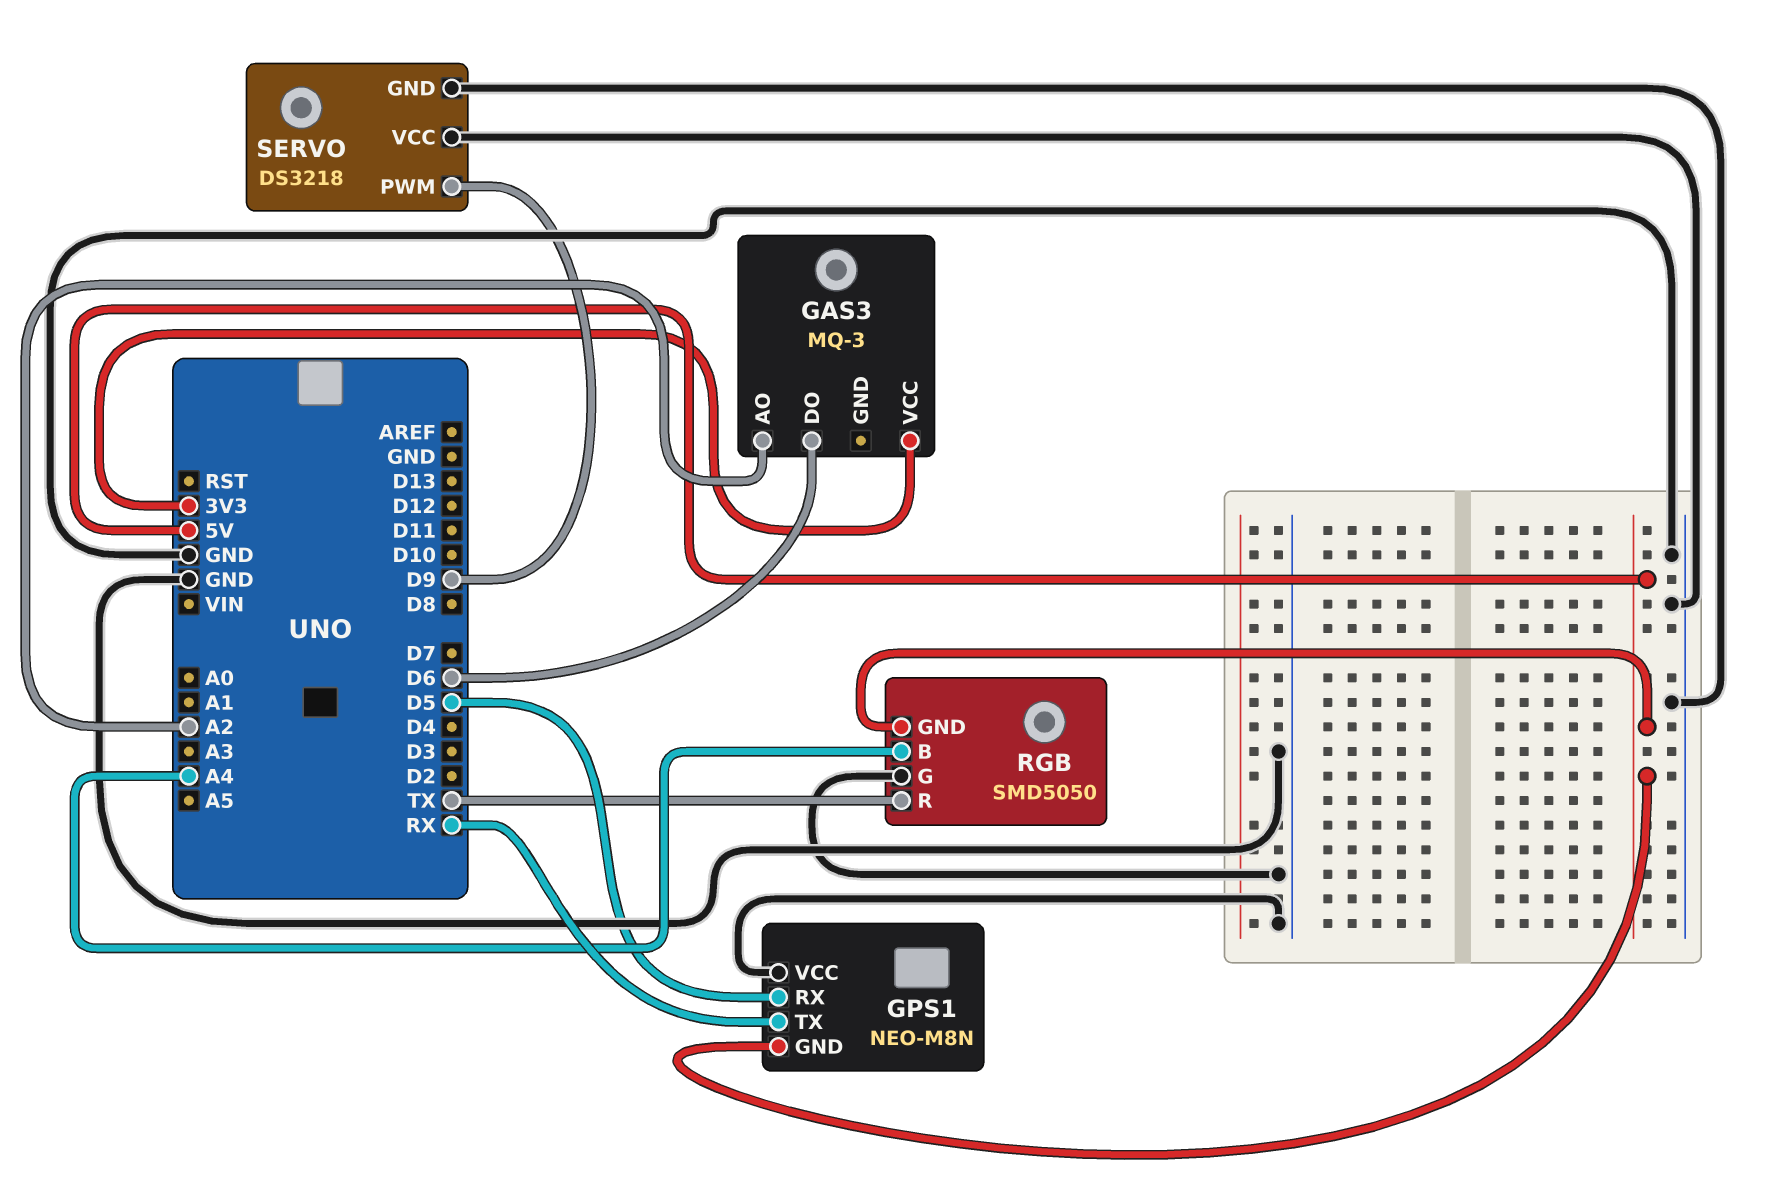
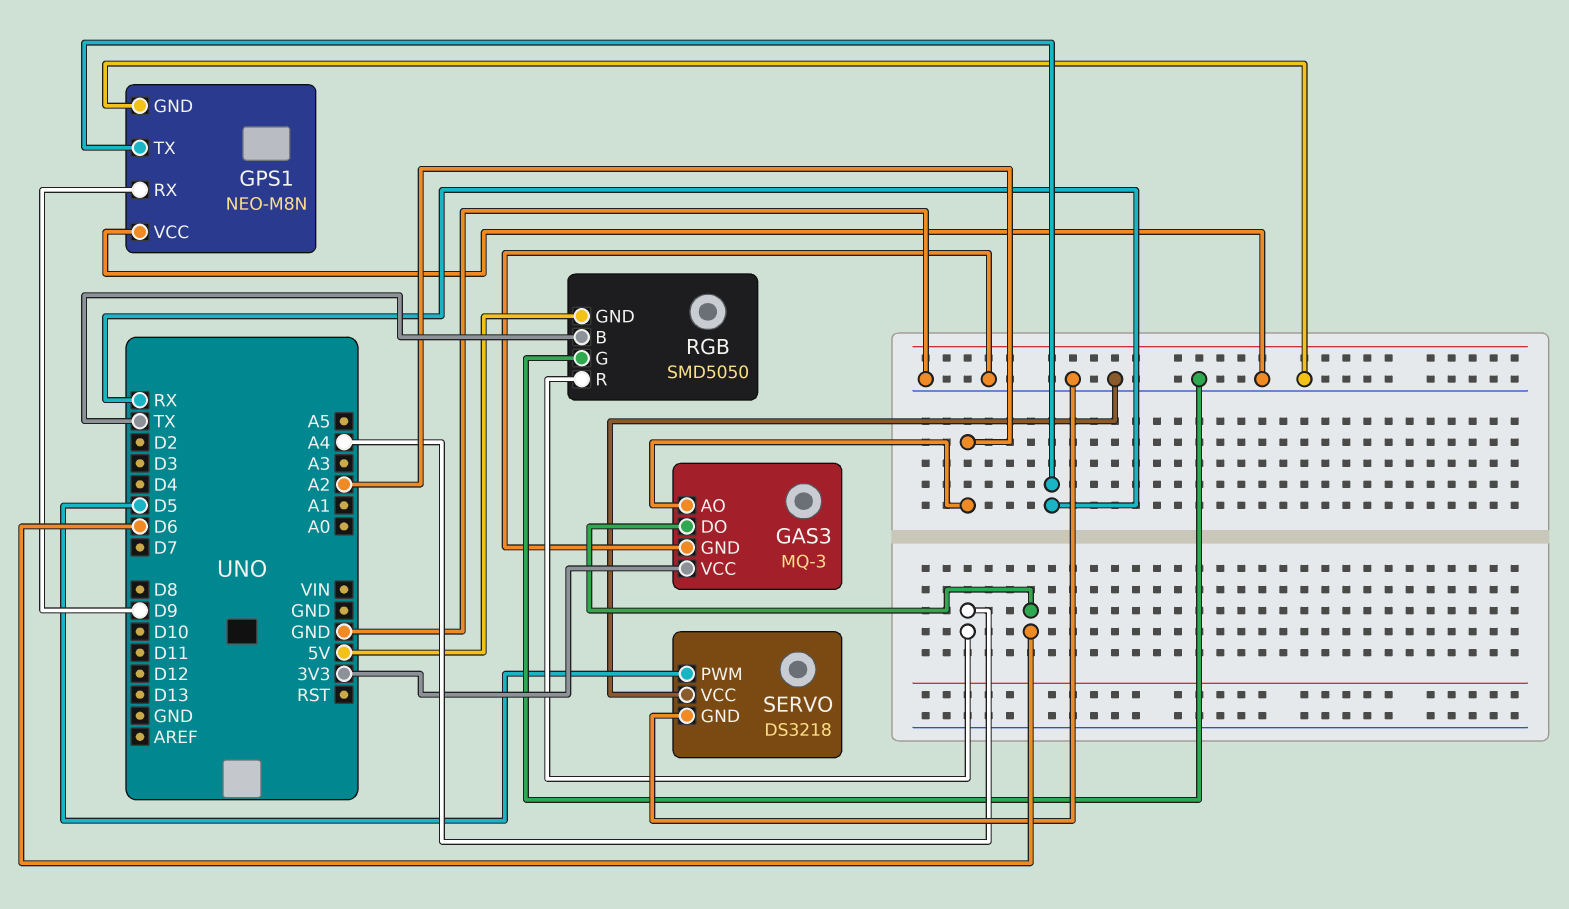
GAS3 pin GND: none -> GND
GPS1 pin GND: 5V -> GND
GPS1 pin RX: D5 -> D9
RGB pin B: A4 -> TX
RGB pin R: TX -> A4
SERVO pin PWM: D9 -> D5

